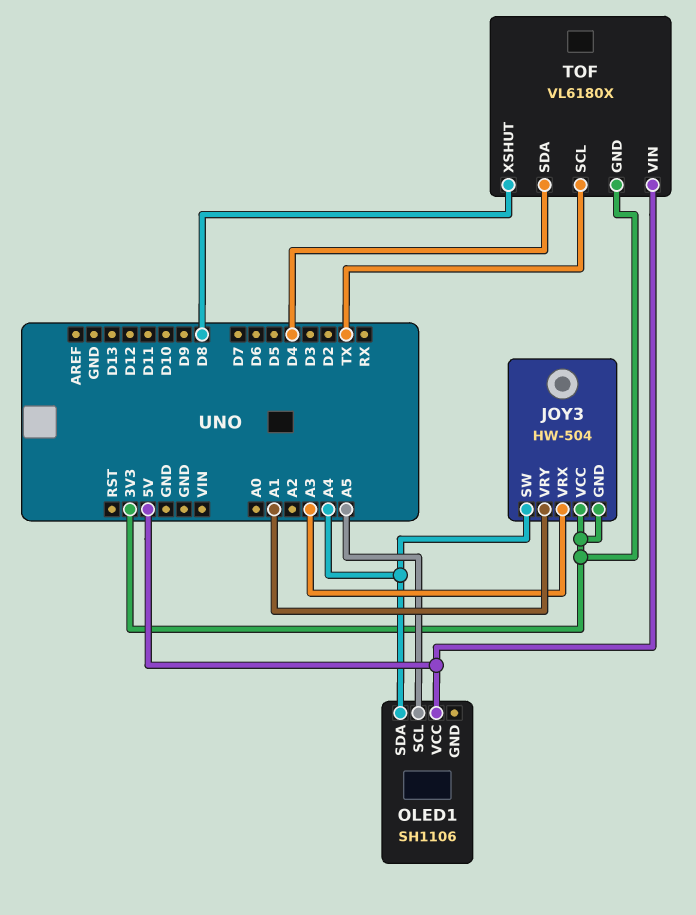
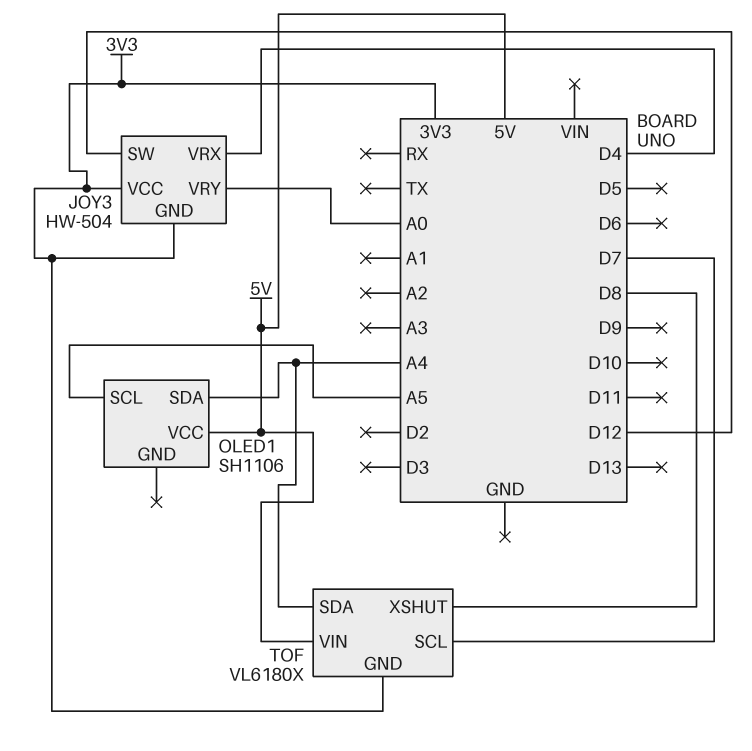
JOY3 pin SW: A4 -> D12
JOY3 pin VRX: A3 -> D4
JOY3 pin VRY: A1 -> A0
TOF pin SCL: TX -> D7
TOF pin SDA: D4 -> A4

